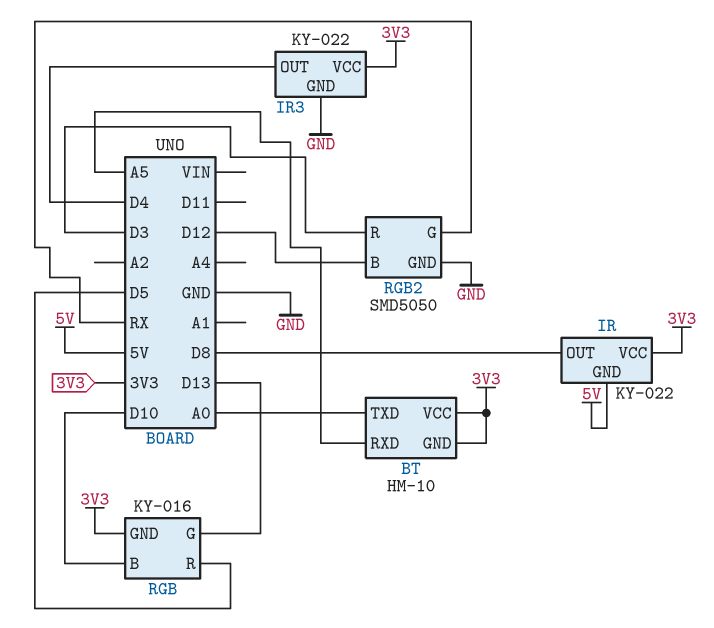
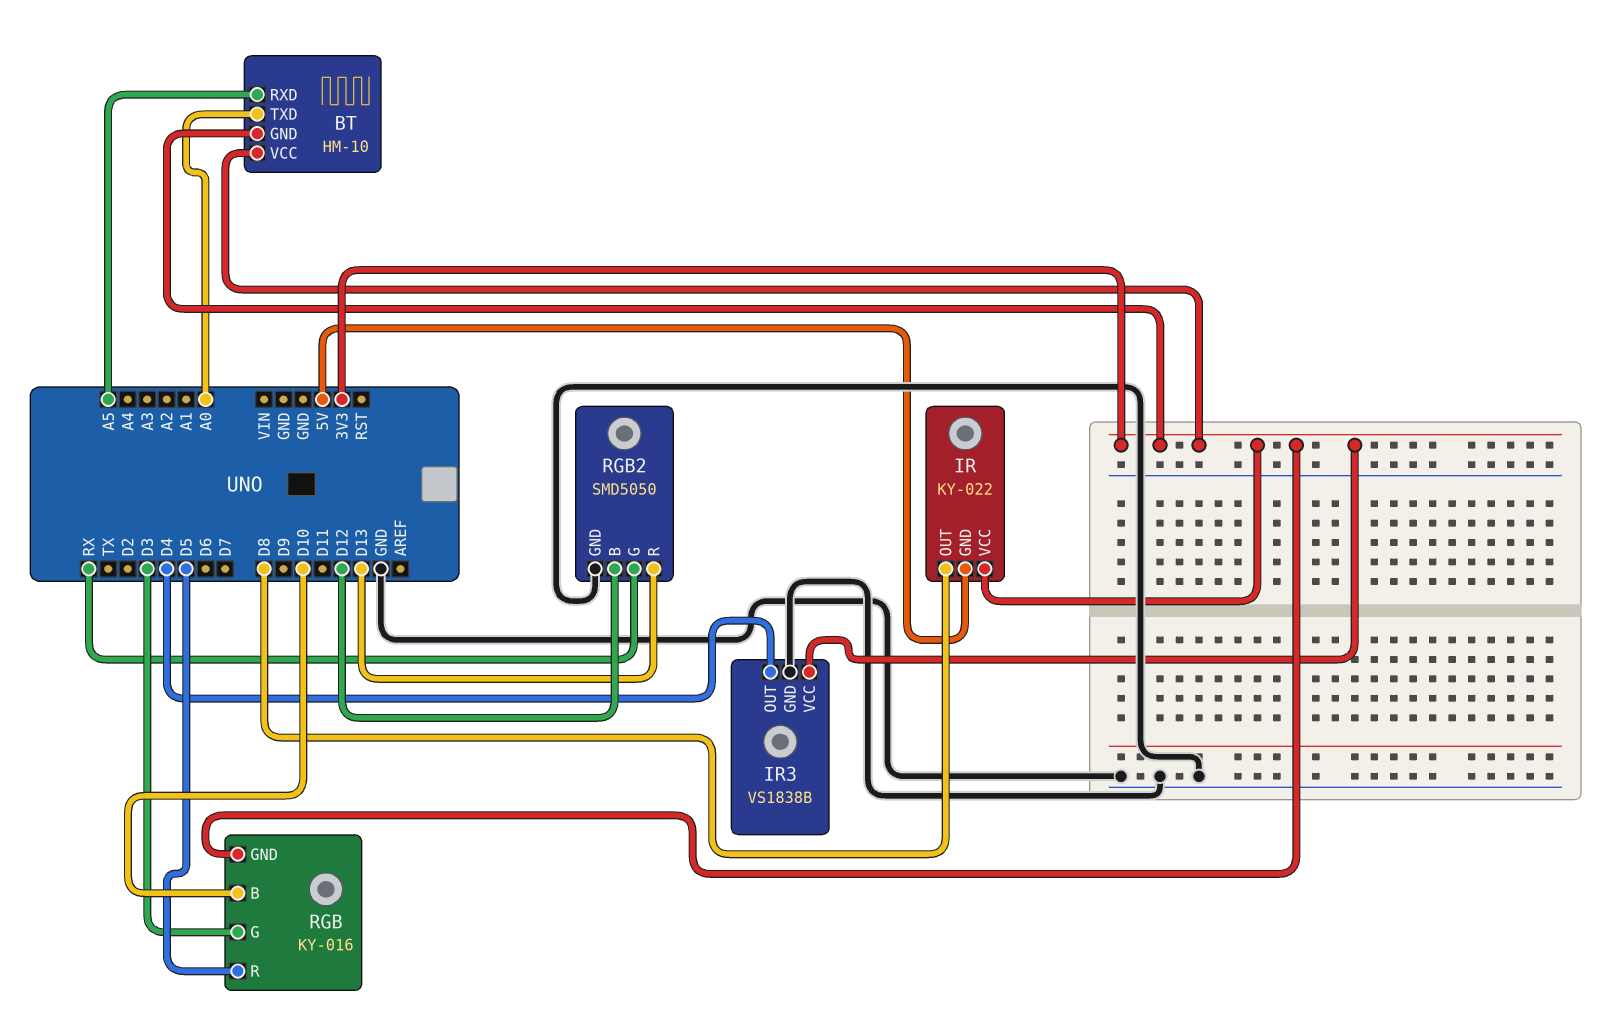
IR3: KY-022 -> VS1838B
RGB pin G: D13 -> D3
RGB2 pin R: D3 -> D13

